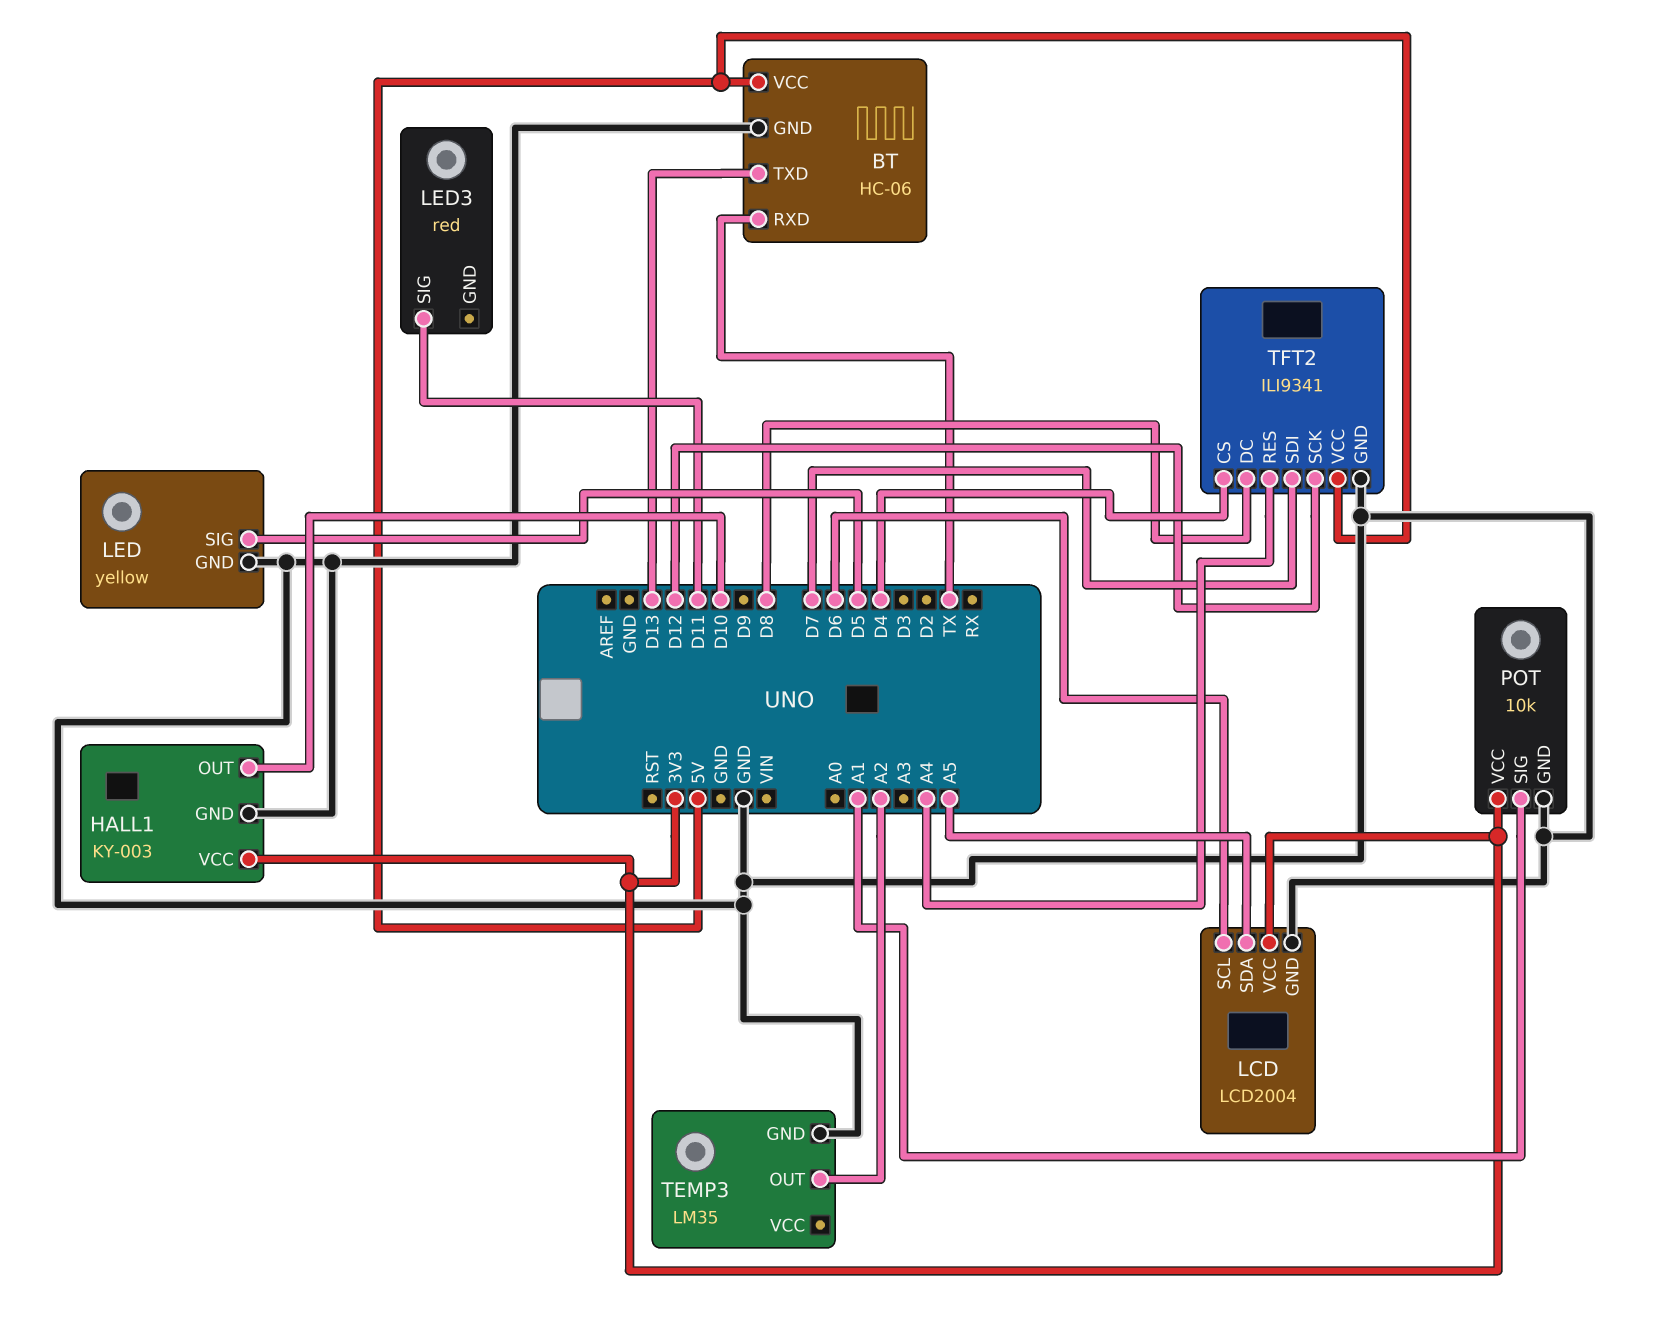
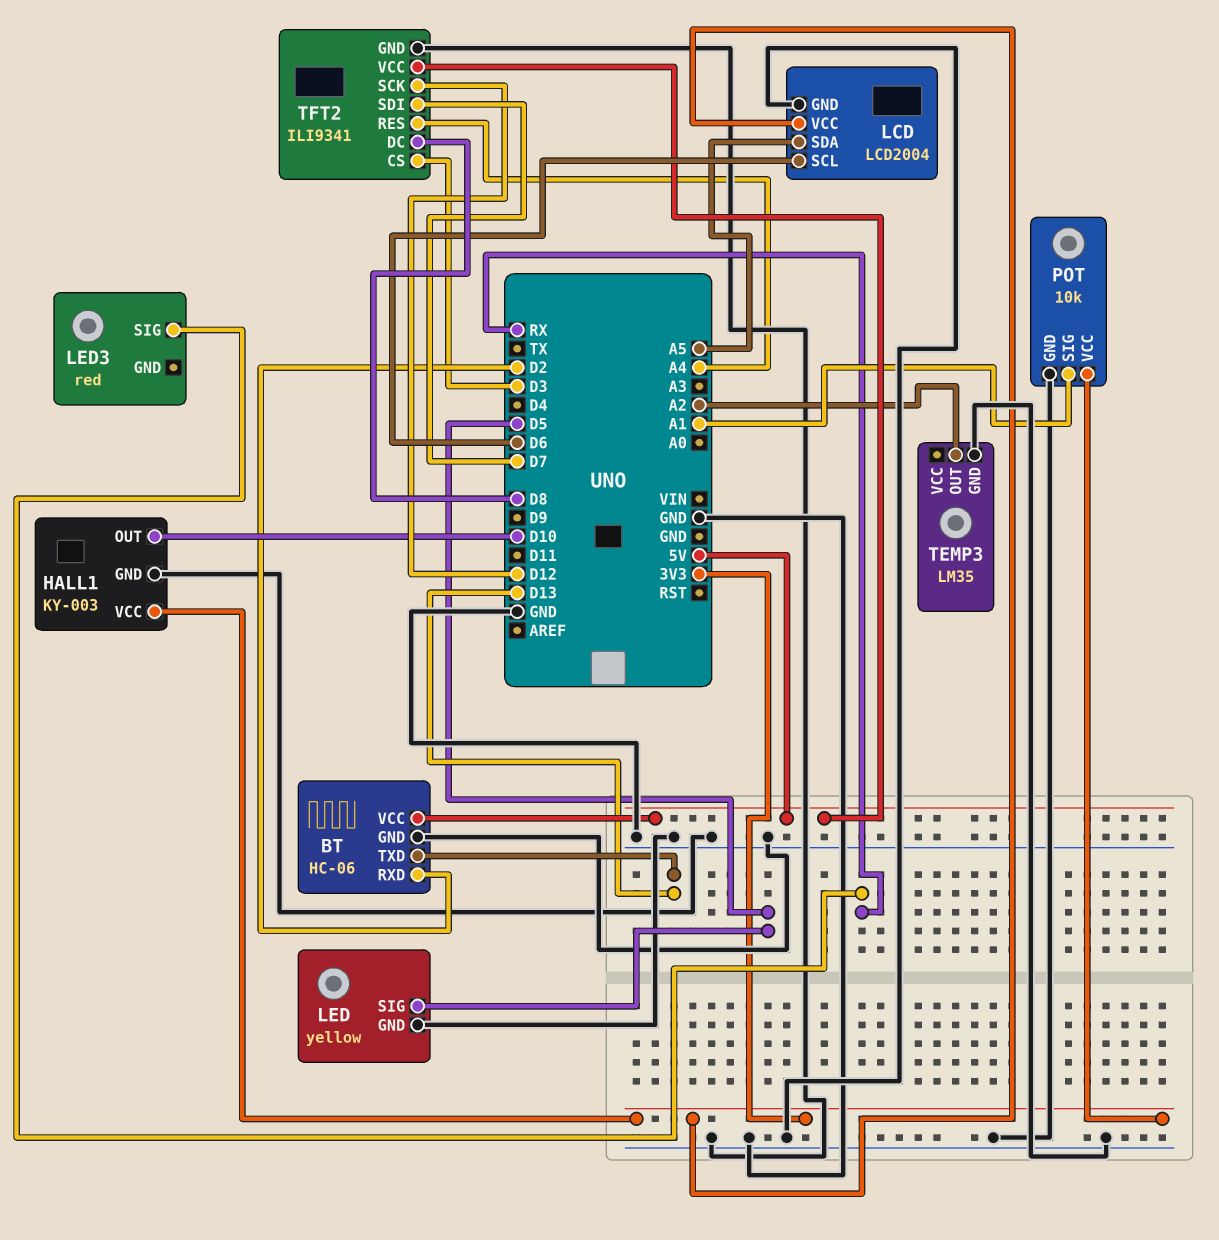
BT pin RXD: TX -> D2
LED3 pin SIG: D11 -> RX
TFT2 pin CS: D4 -> D3

